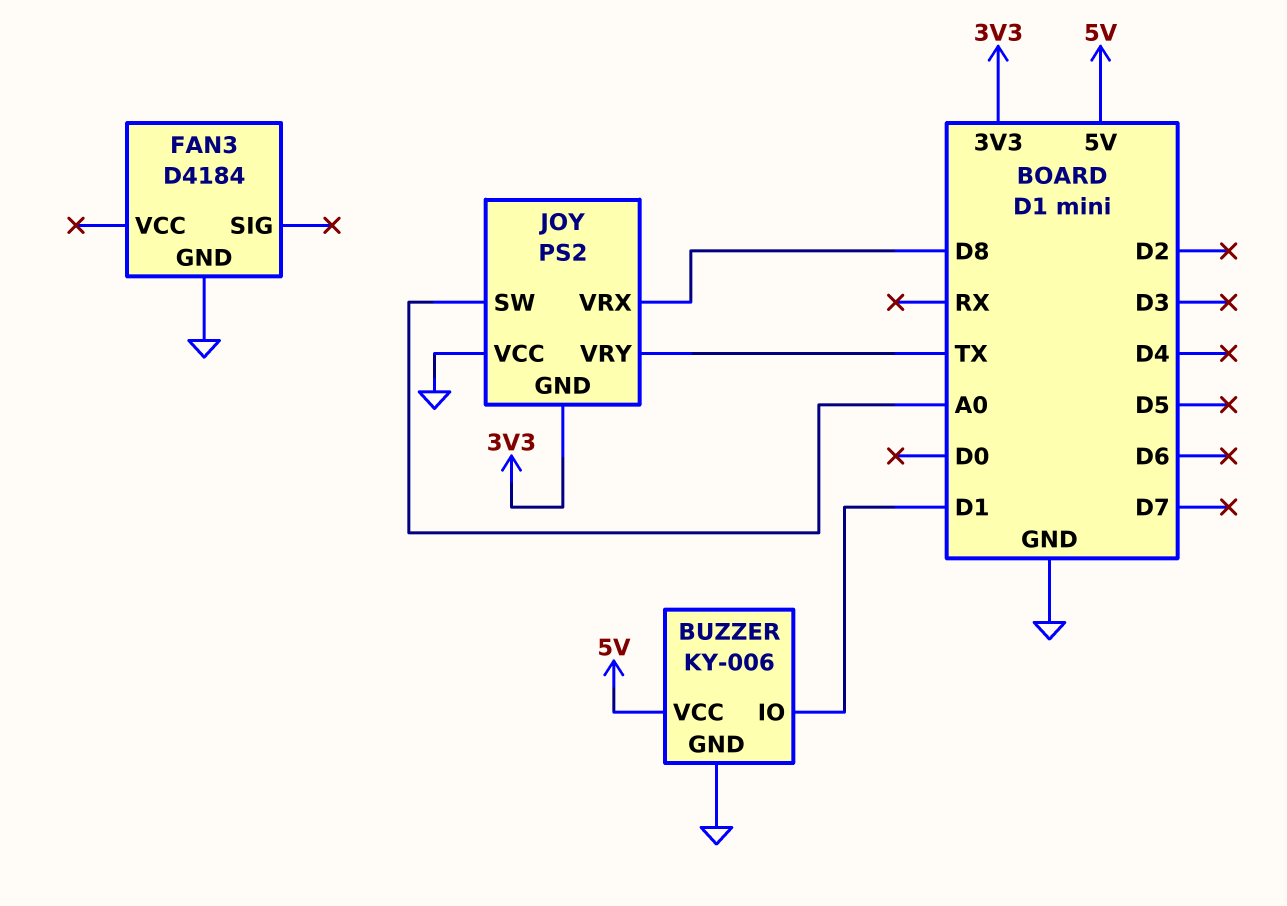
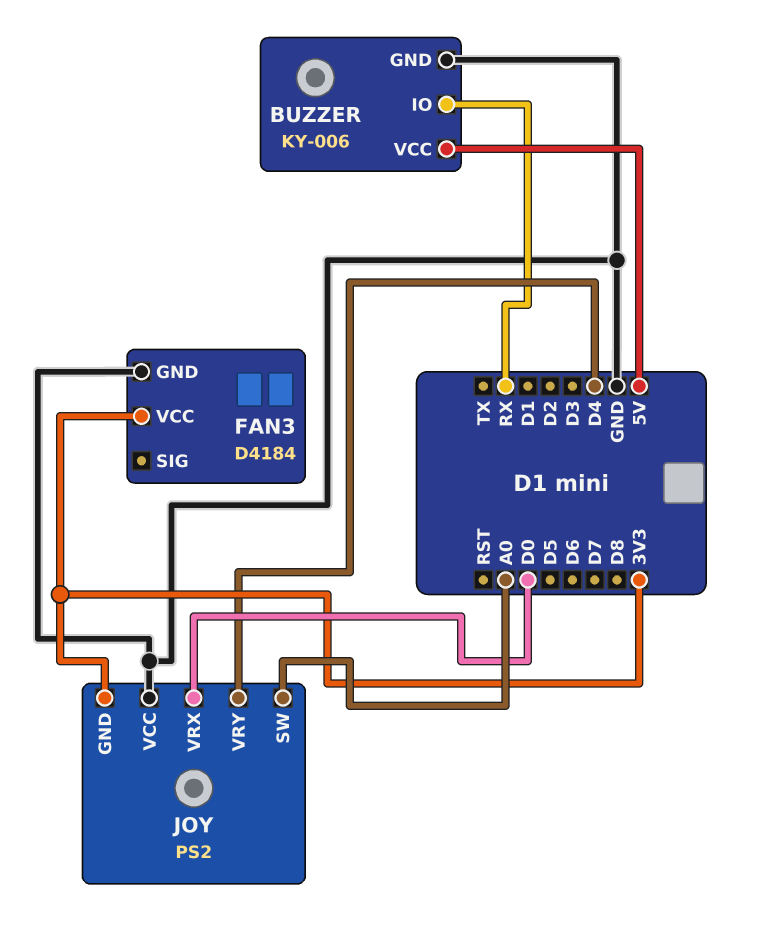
BUZZER pin IO: D1 -> RX
FAN3 pin VCC: none -> 3V3
JOY pin VRX: D8 -> D0
JOY pin VRY: TX -> D4

